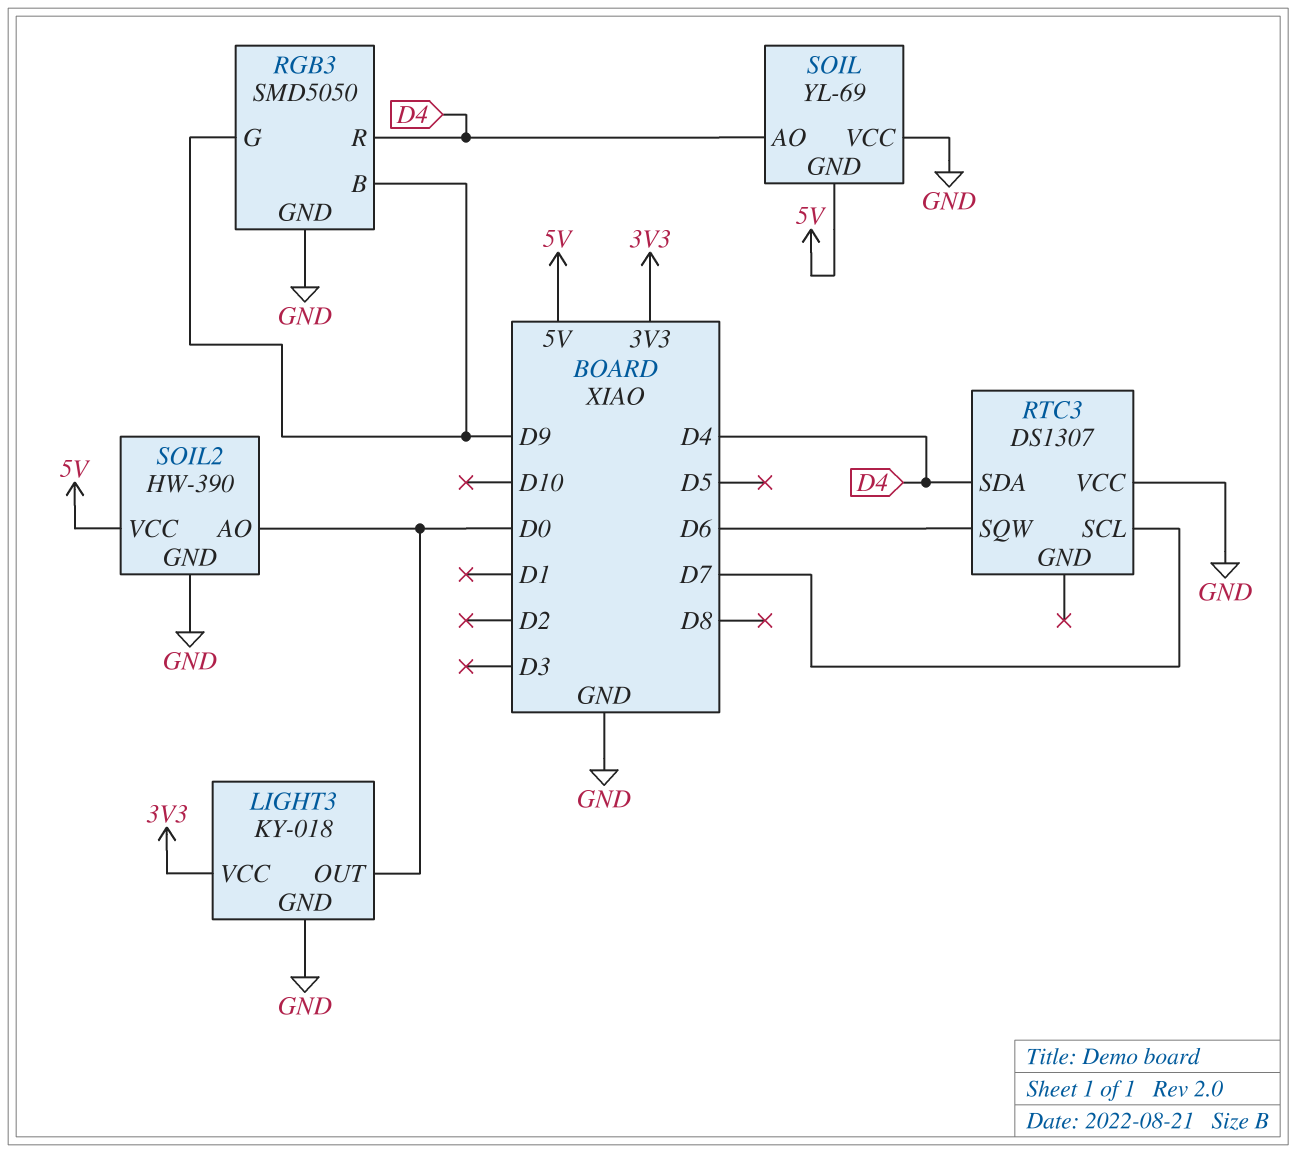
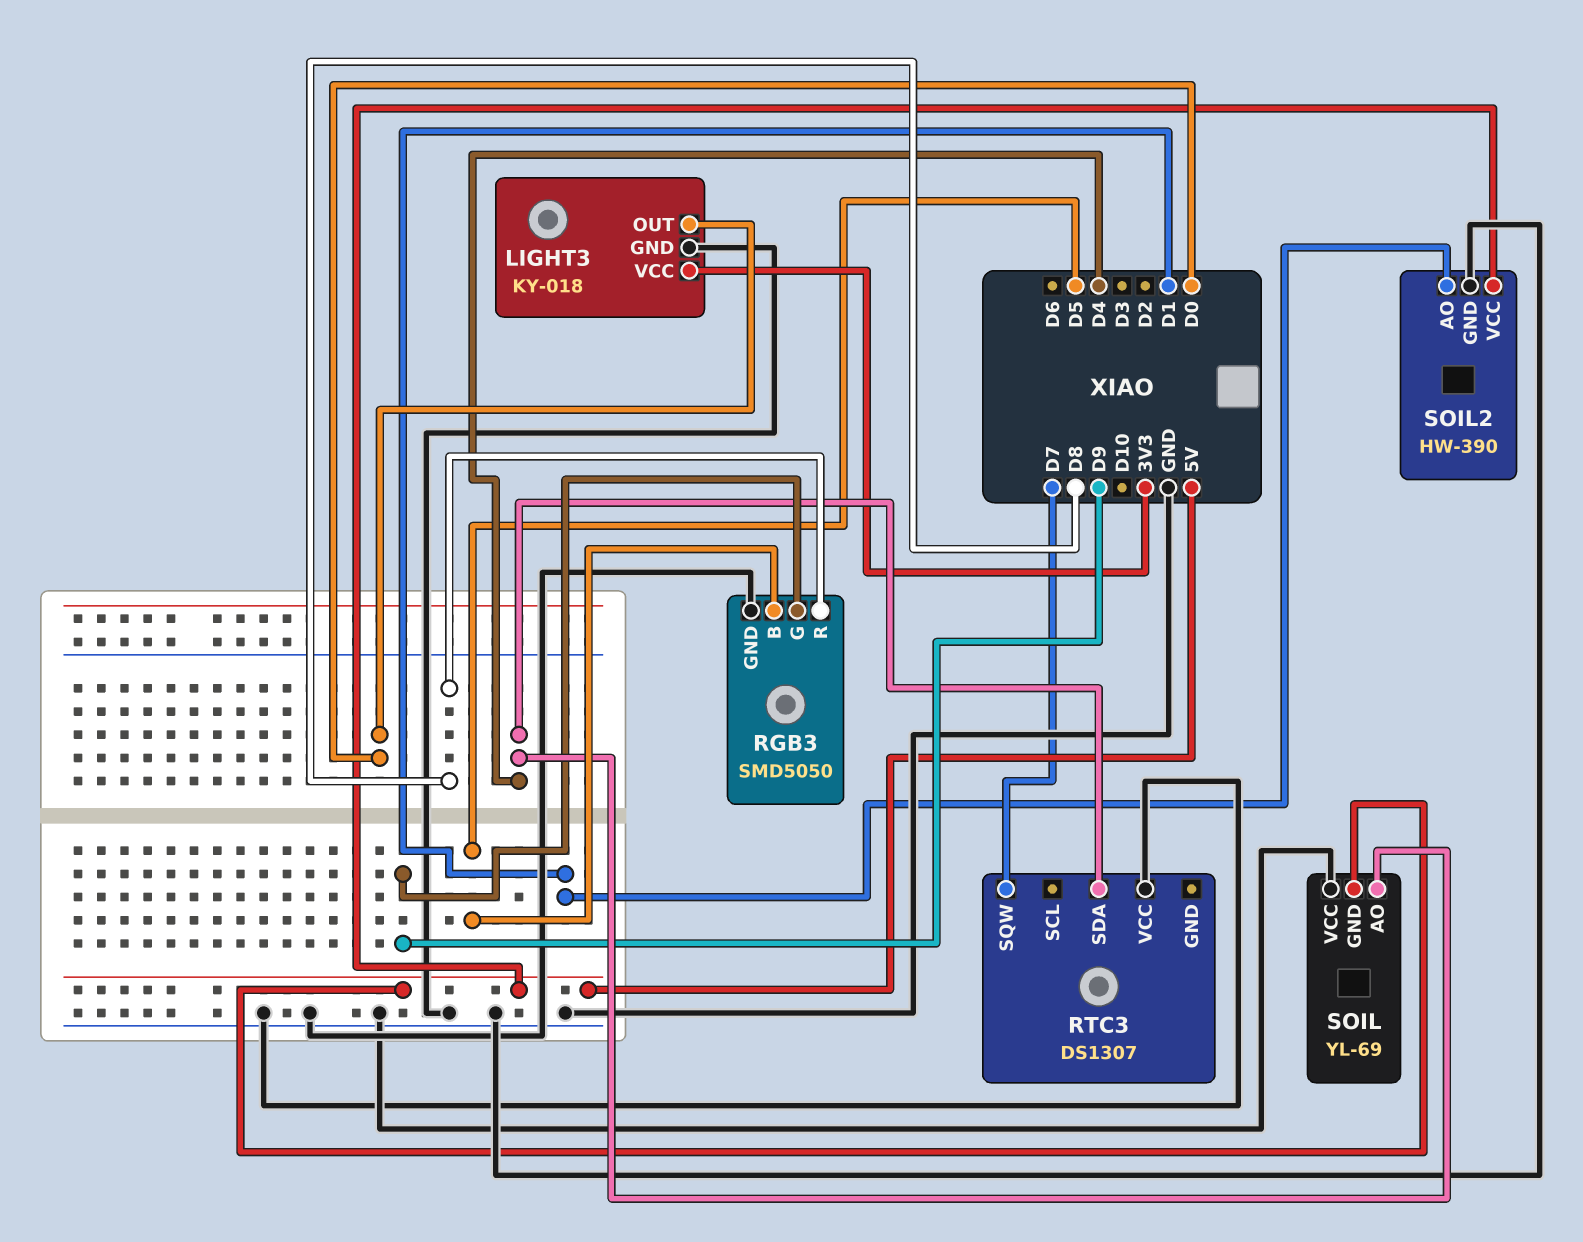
RGB3 pin B: D9 -> D5
RGB3 pin R: D4 -> D8
RTC3 pin SCL: D7 -> none
RTC3 pin SQW: D6 -> D7
SOIL2 pin AO: D0 -> D1

